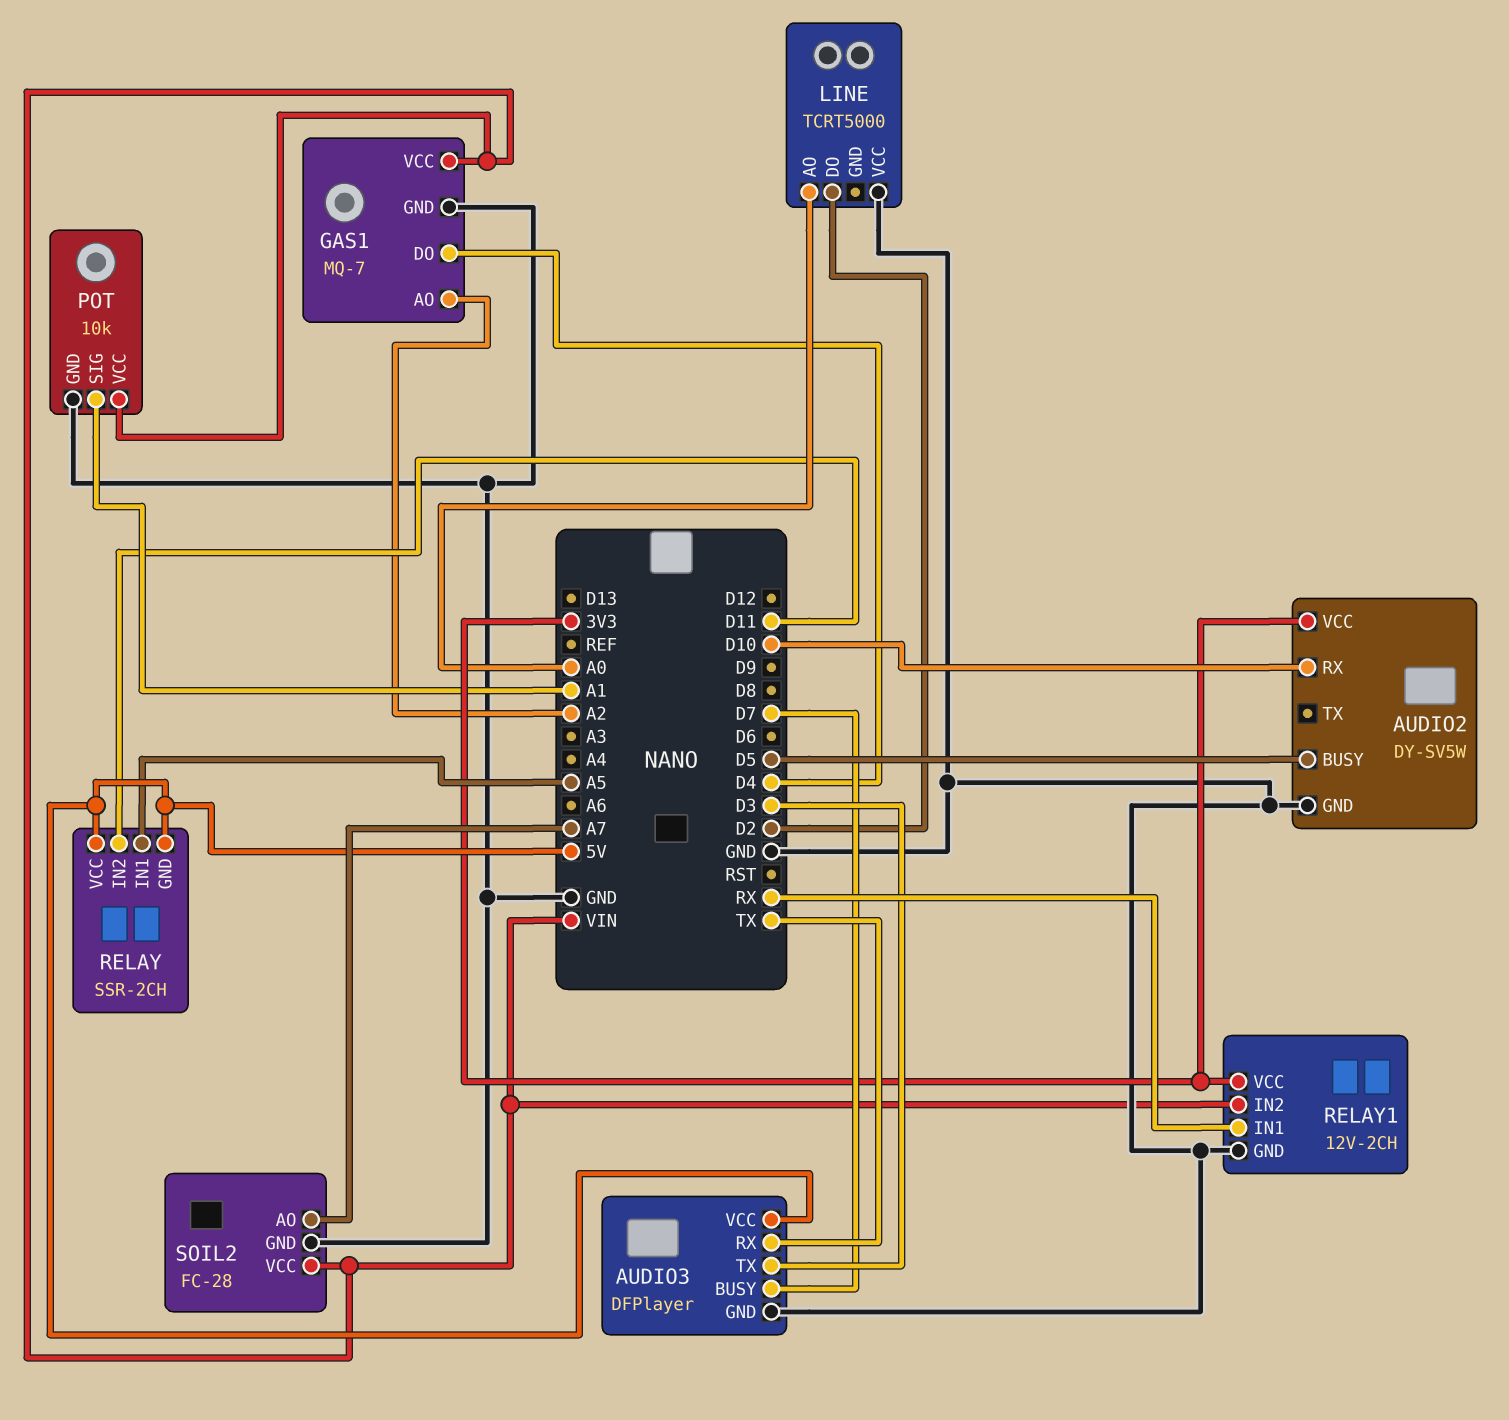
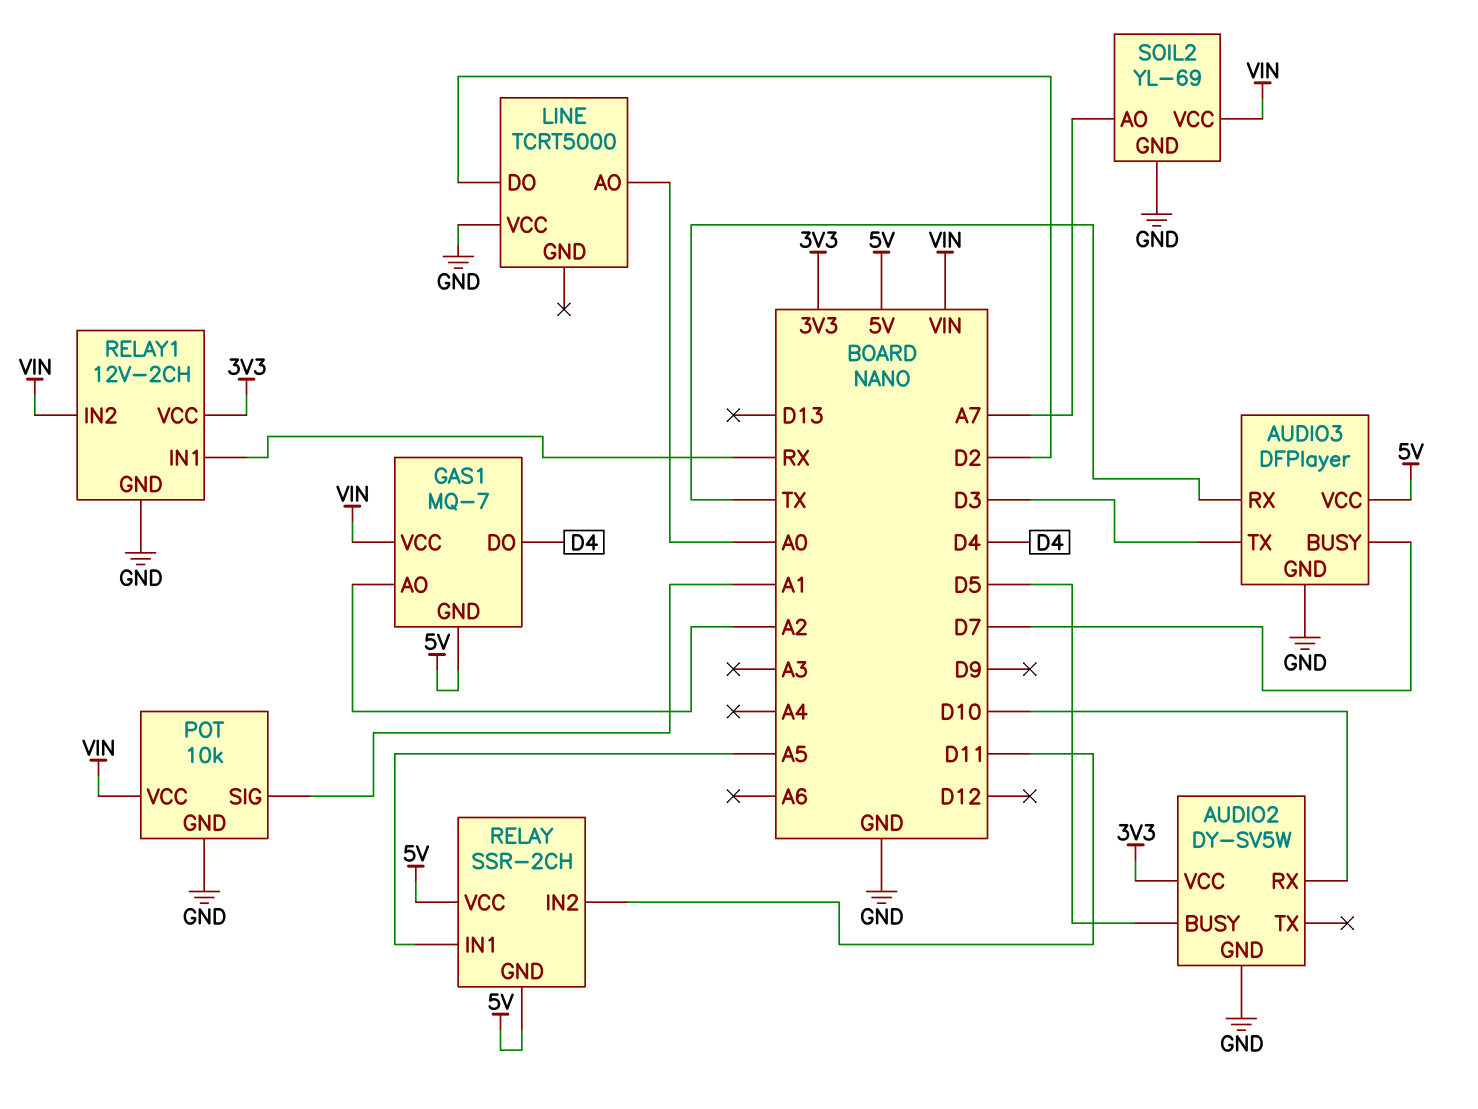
GAS1 pin GND: GND -> 5V
SOIL2: FC-28 -> YL-69

